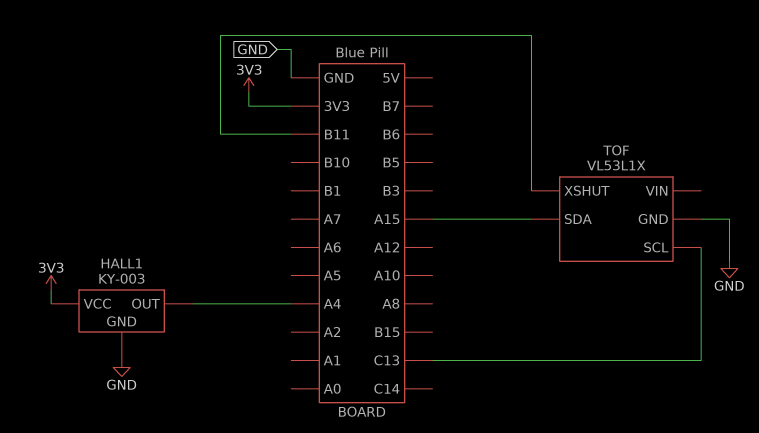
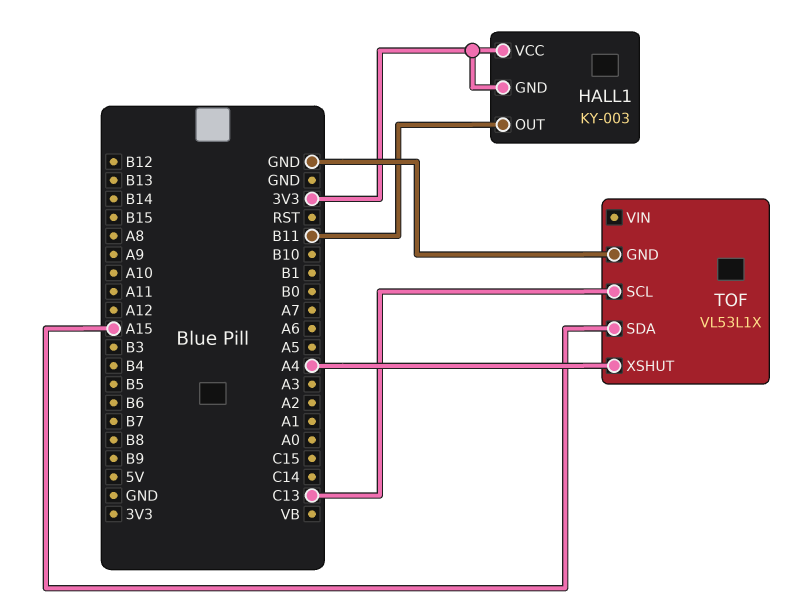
HALL1 pin GND: GND -> 3V3
HALL1 pin OUT: A4 -> B11
TOF pin XSHUT: B11 -> A4

